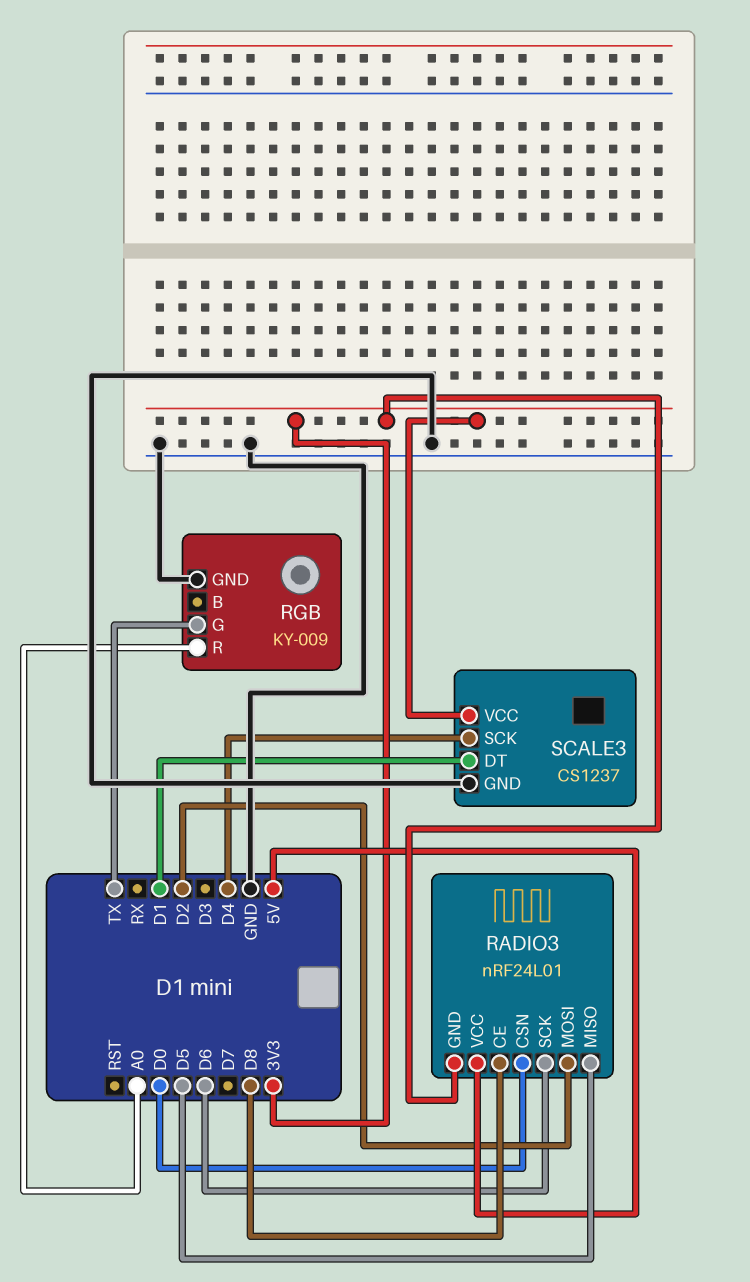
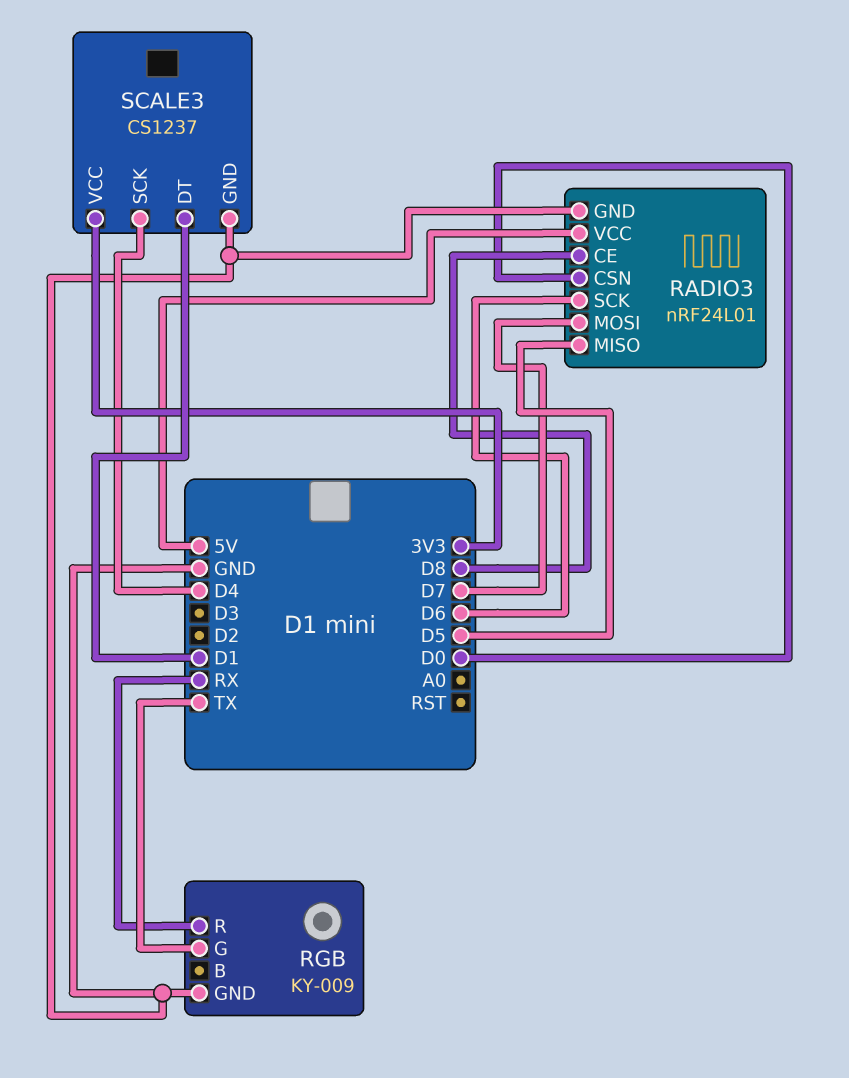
RADIO3 pin GND: 3V3 -> GND
RADIO3 pin MOSI: D2 -> D7
RGB pin R: A0 -> RX

